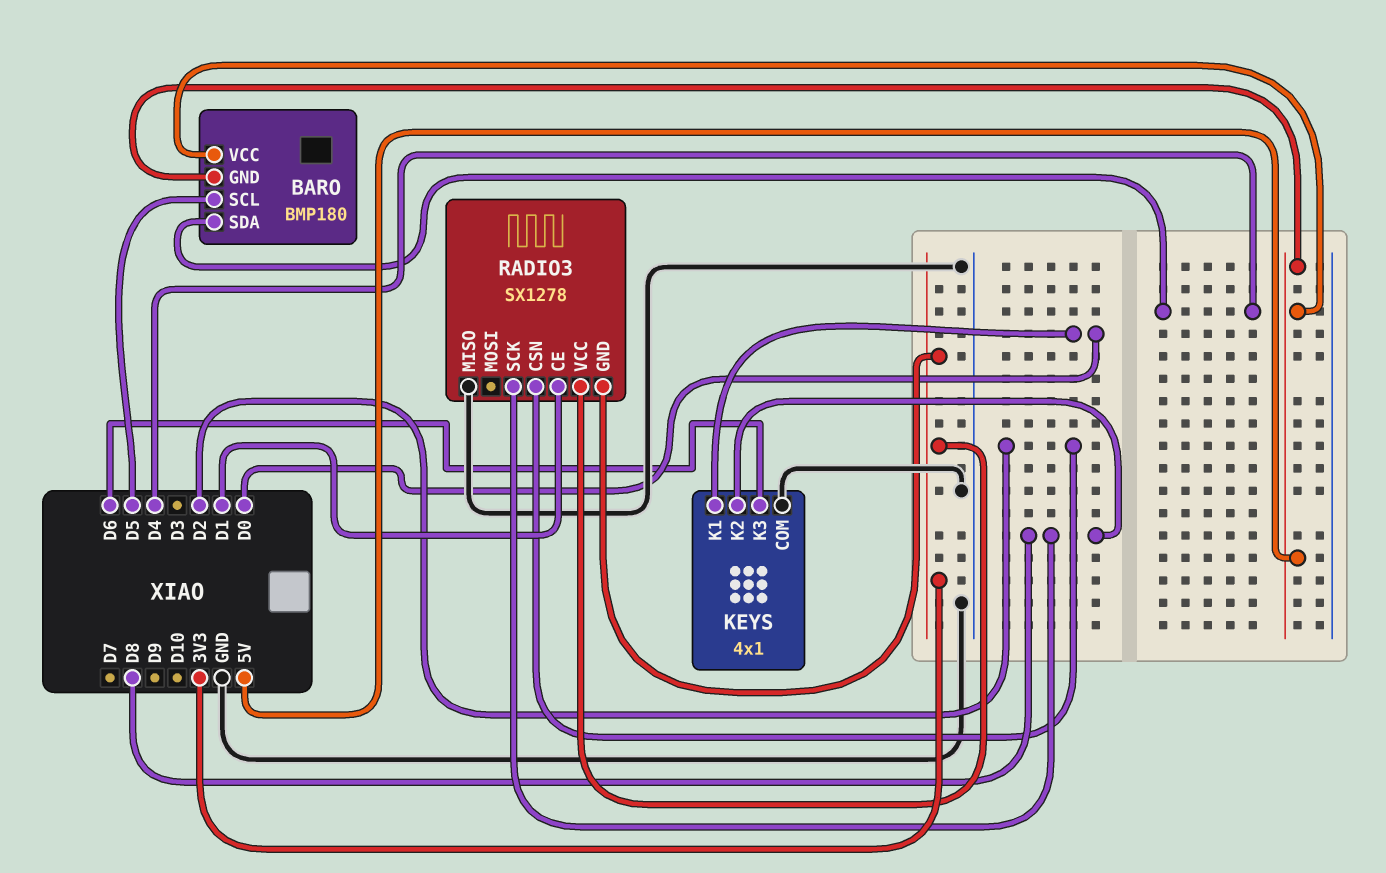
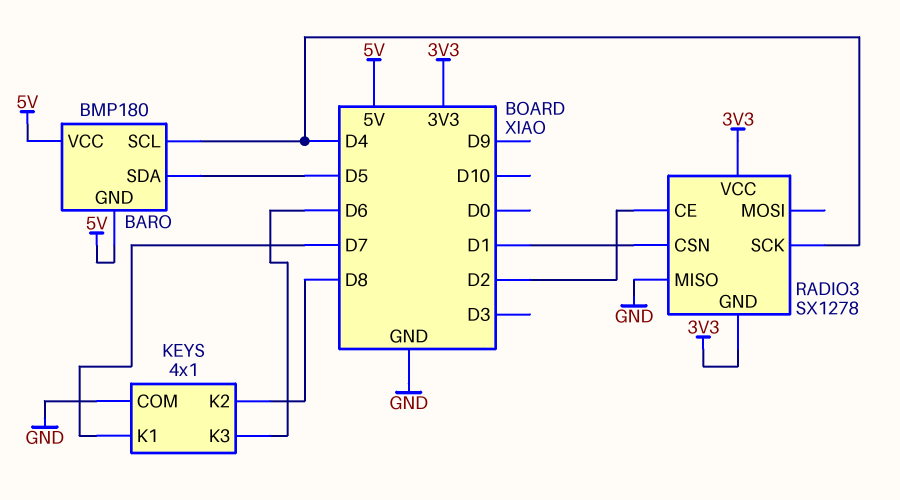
BARO pin SCL: D5 -> D4
BARO pin SDA: D4 -> D5
KEYS pin K1: D0 -> D7
RADIO3 pin CE: D1 -> D2
RADIO3 pin CSN: D2 -> D1
RADIO3 pin SCK: D8 -> D4

